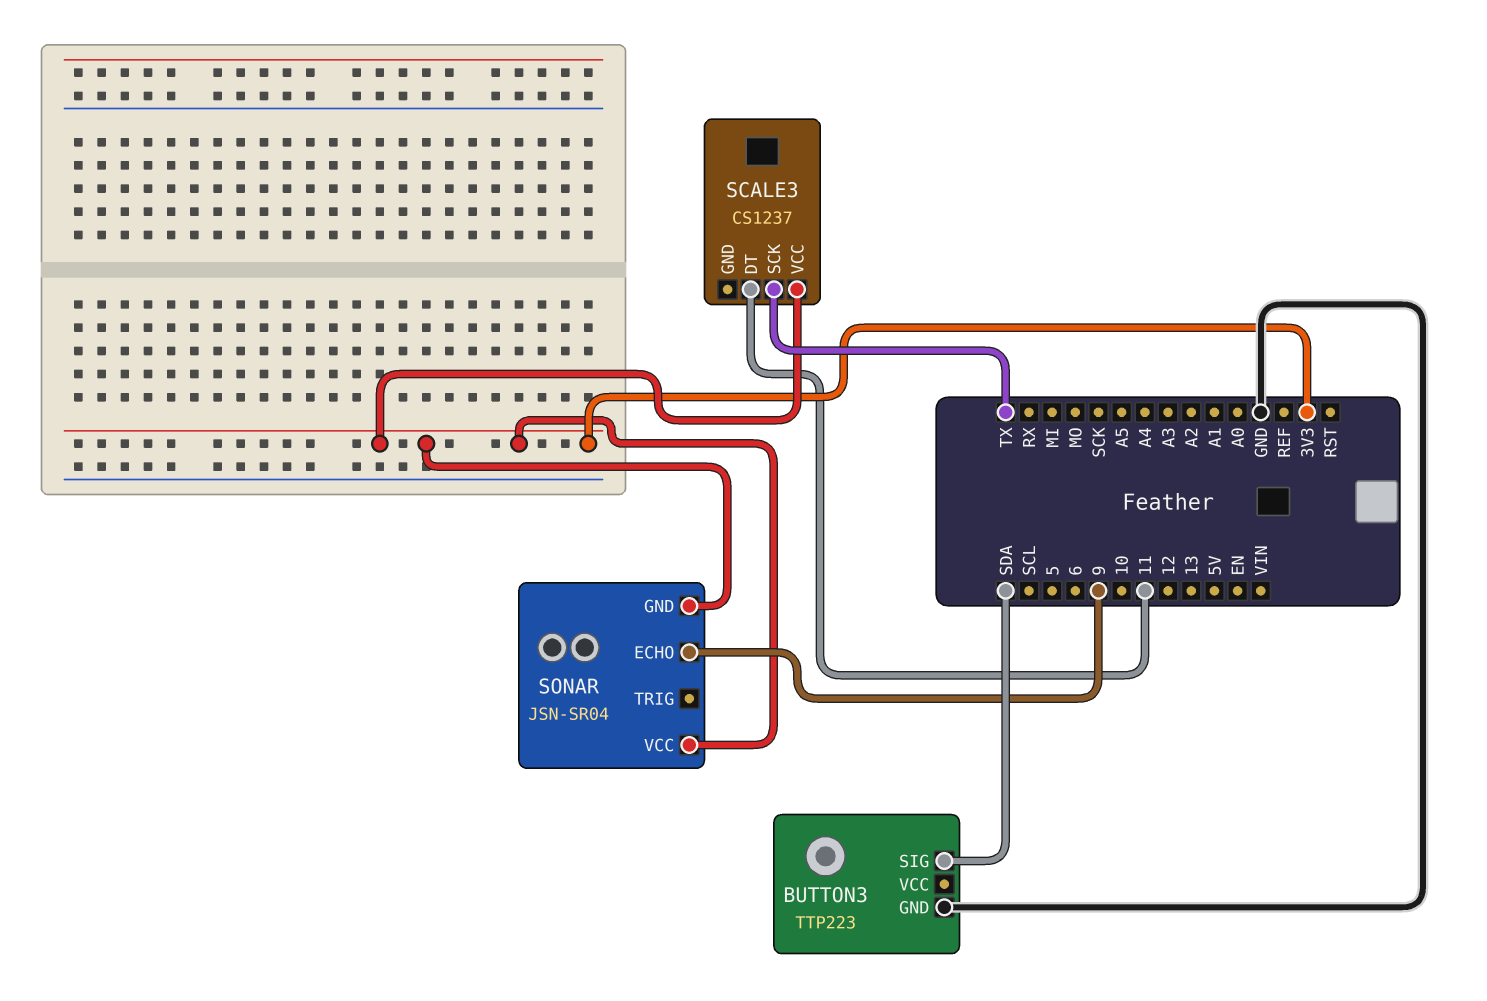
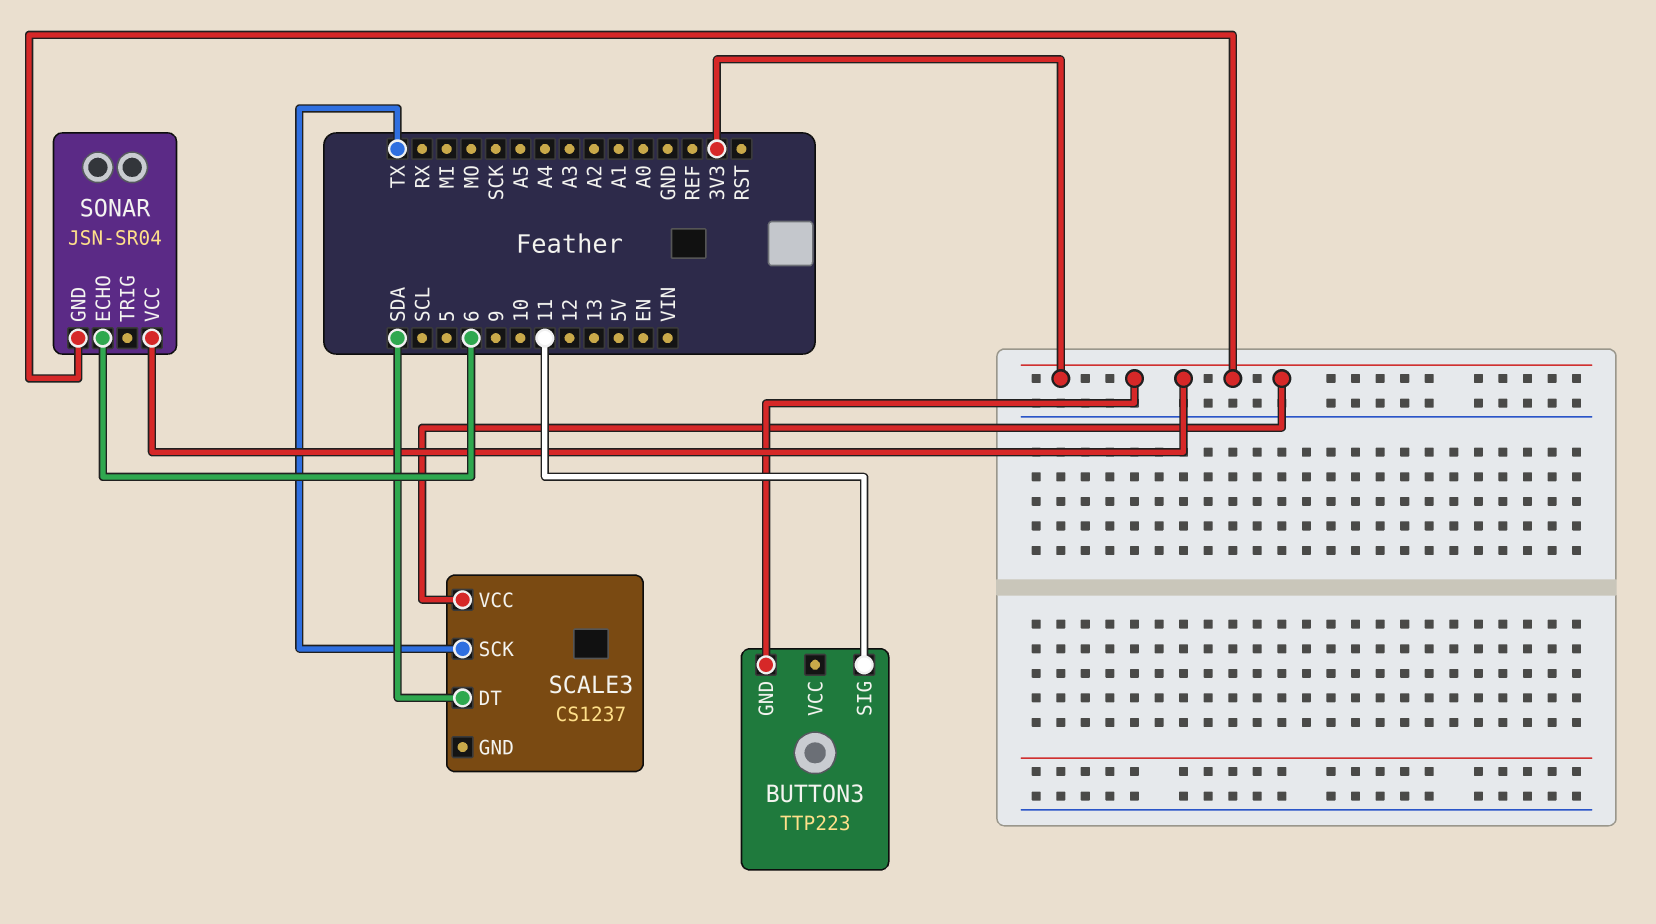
BUTTON3 pin GND: GND -> 3V3
BUTTON3 pin SIG: SDA -> 11
SCALE3 pin DT: 11 -> SDA
SONAR pin ECHO: 9 -> 6

